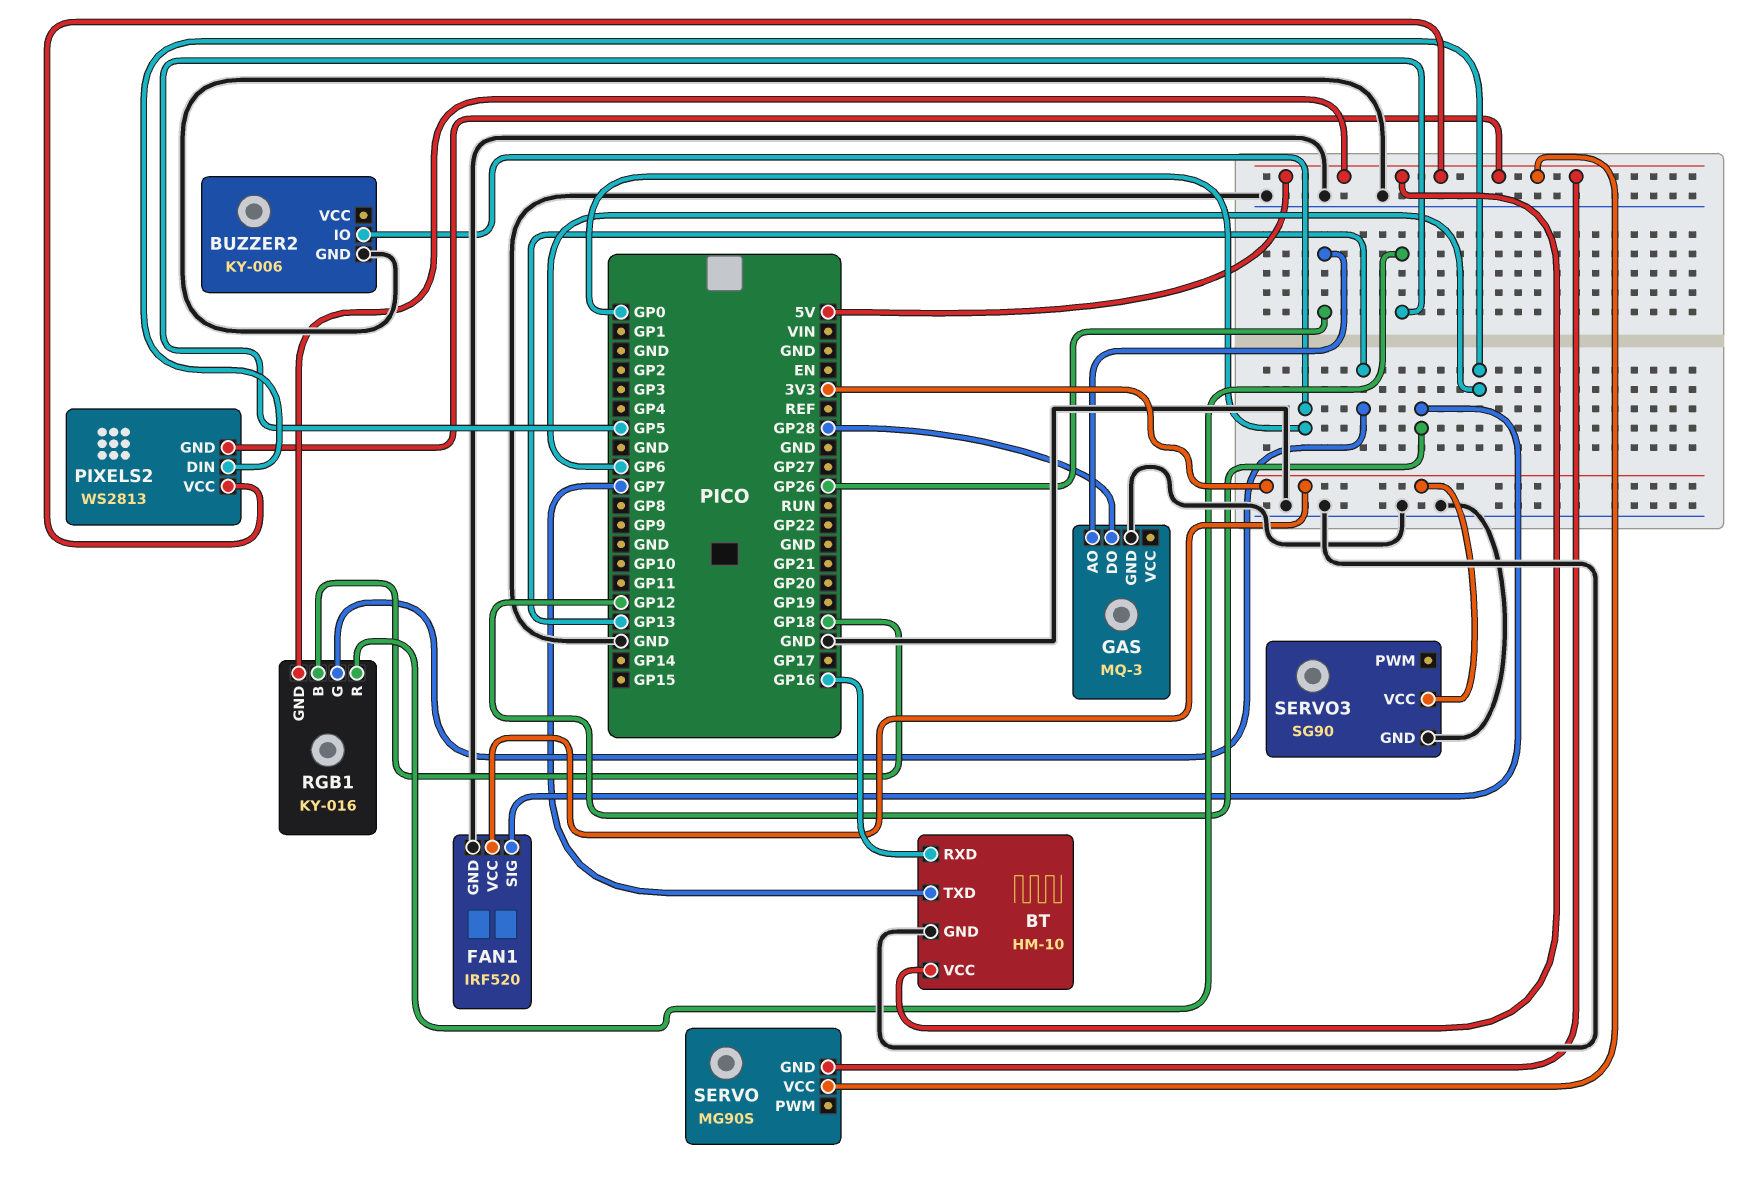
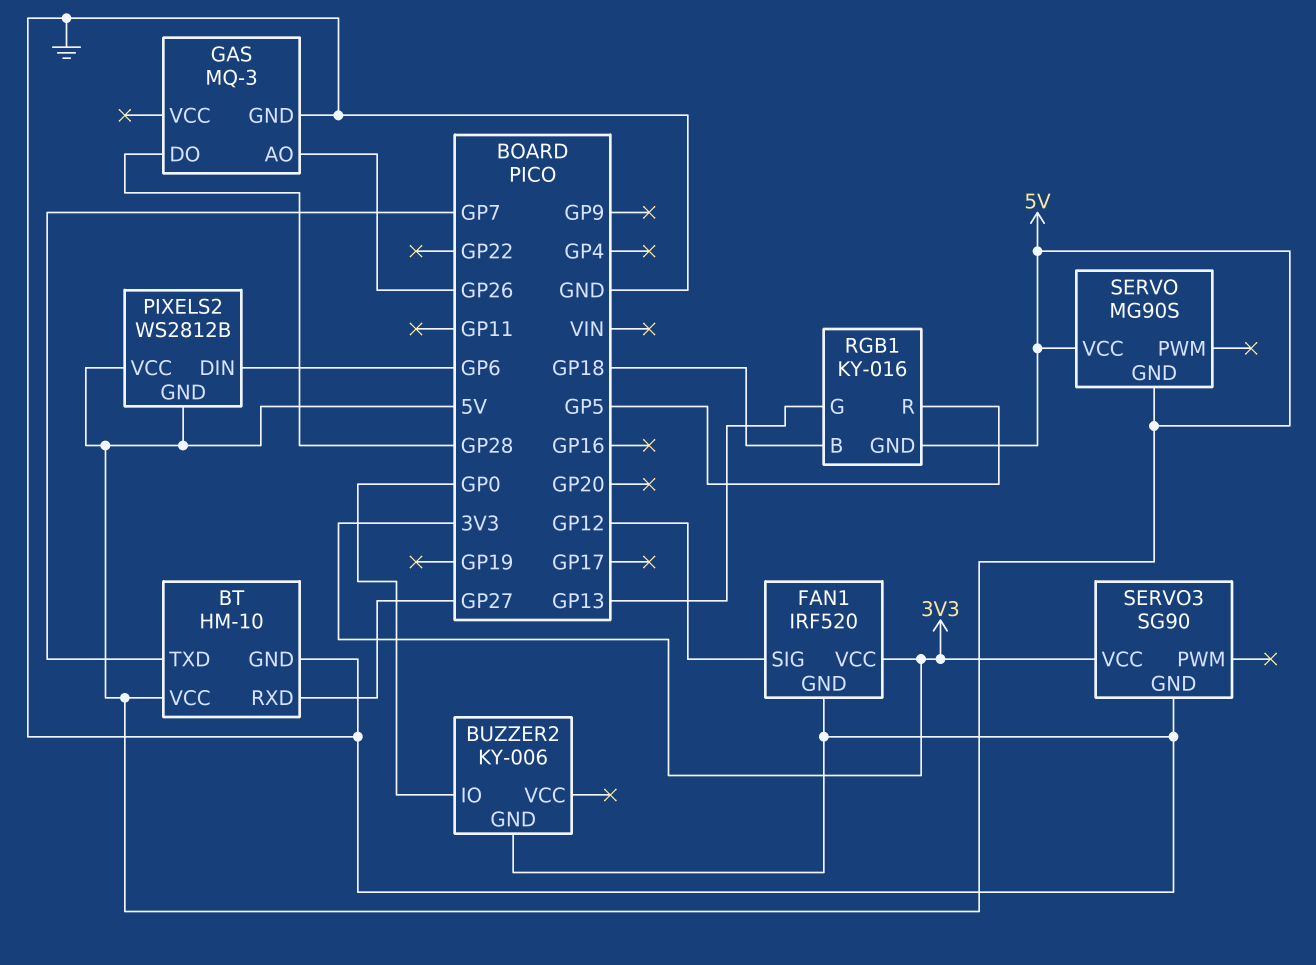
BT pin RXD: GP16 -> GP27
PIXELS2: WS2813 -> WS2812B

